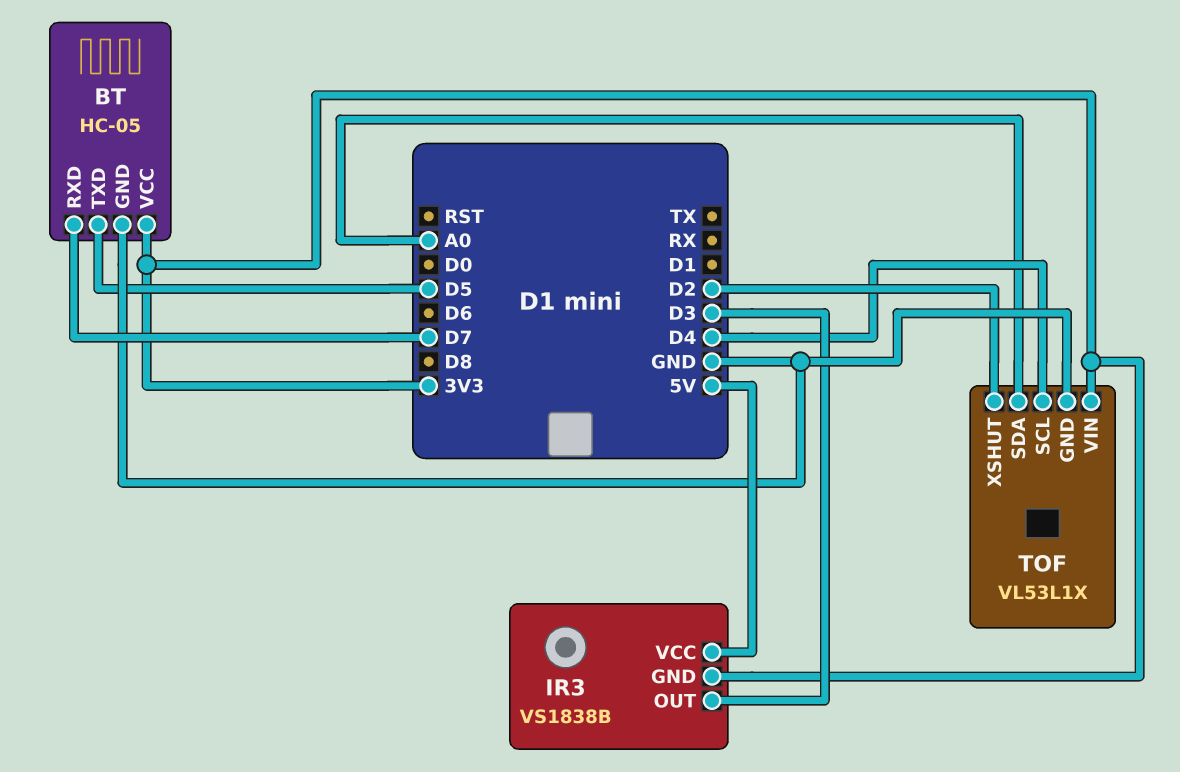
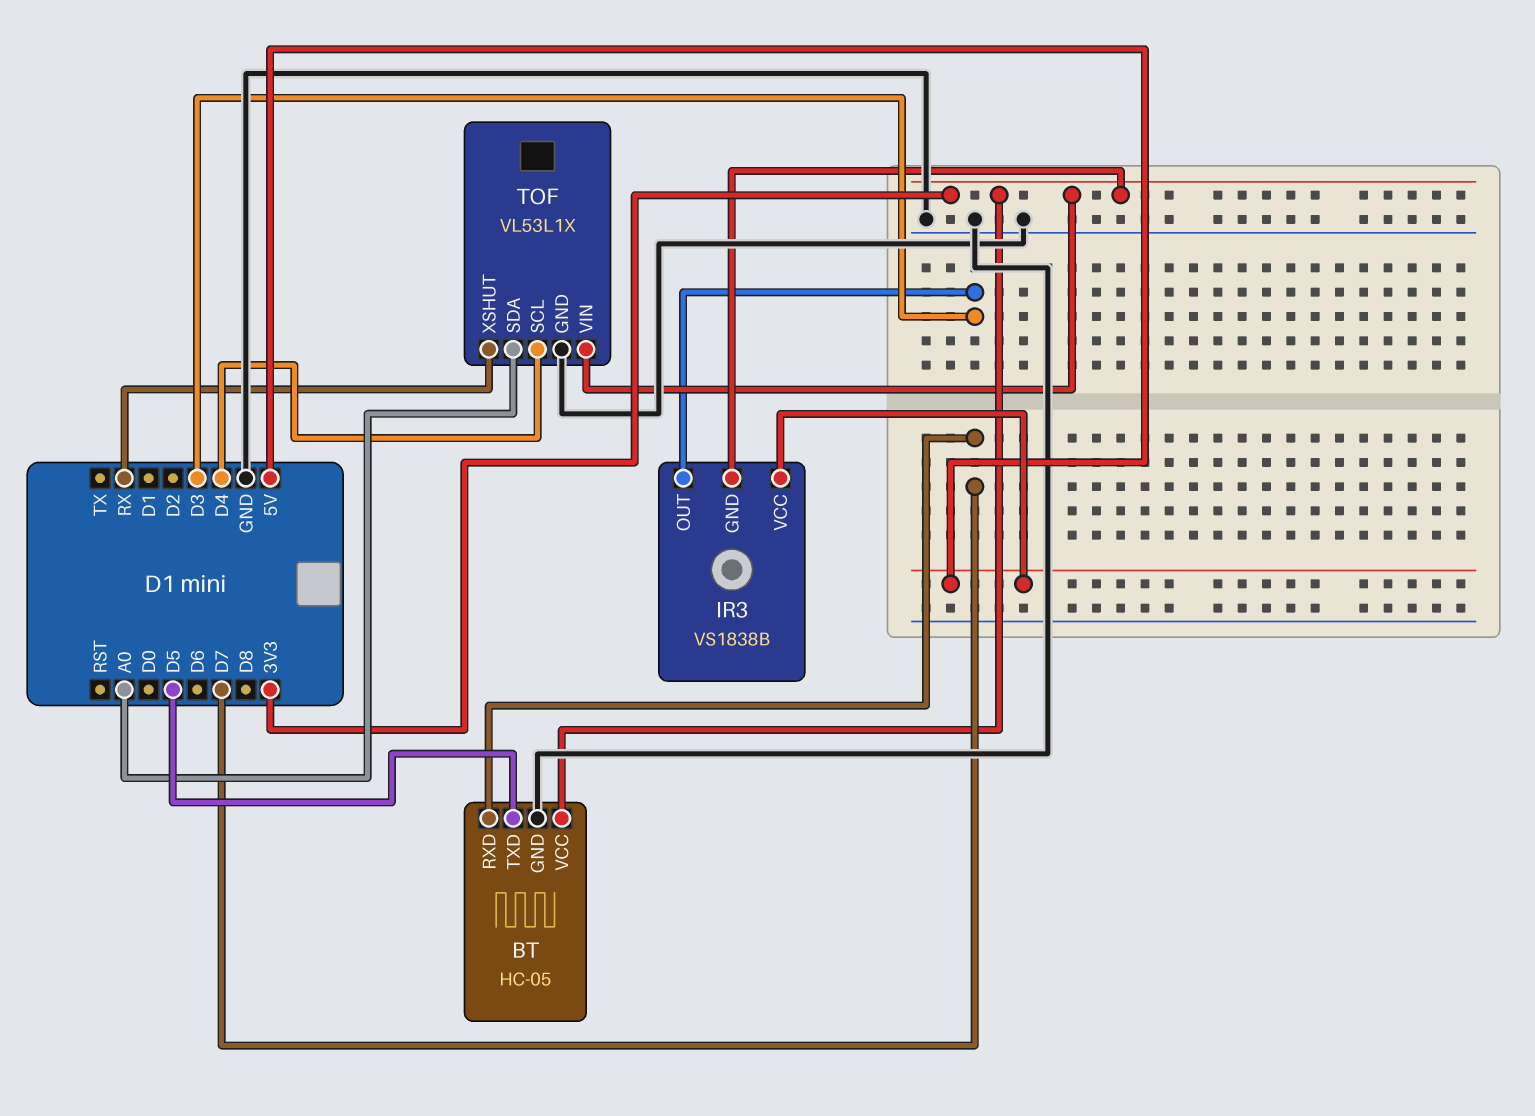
TOF pin XSHUT: D2 -> RX

